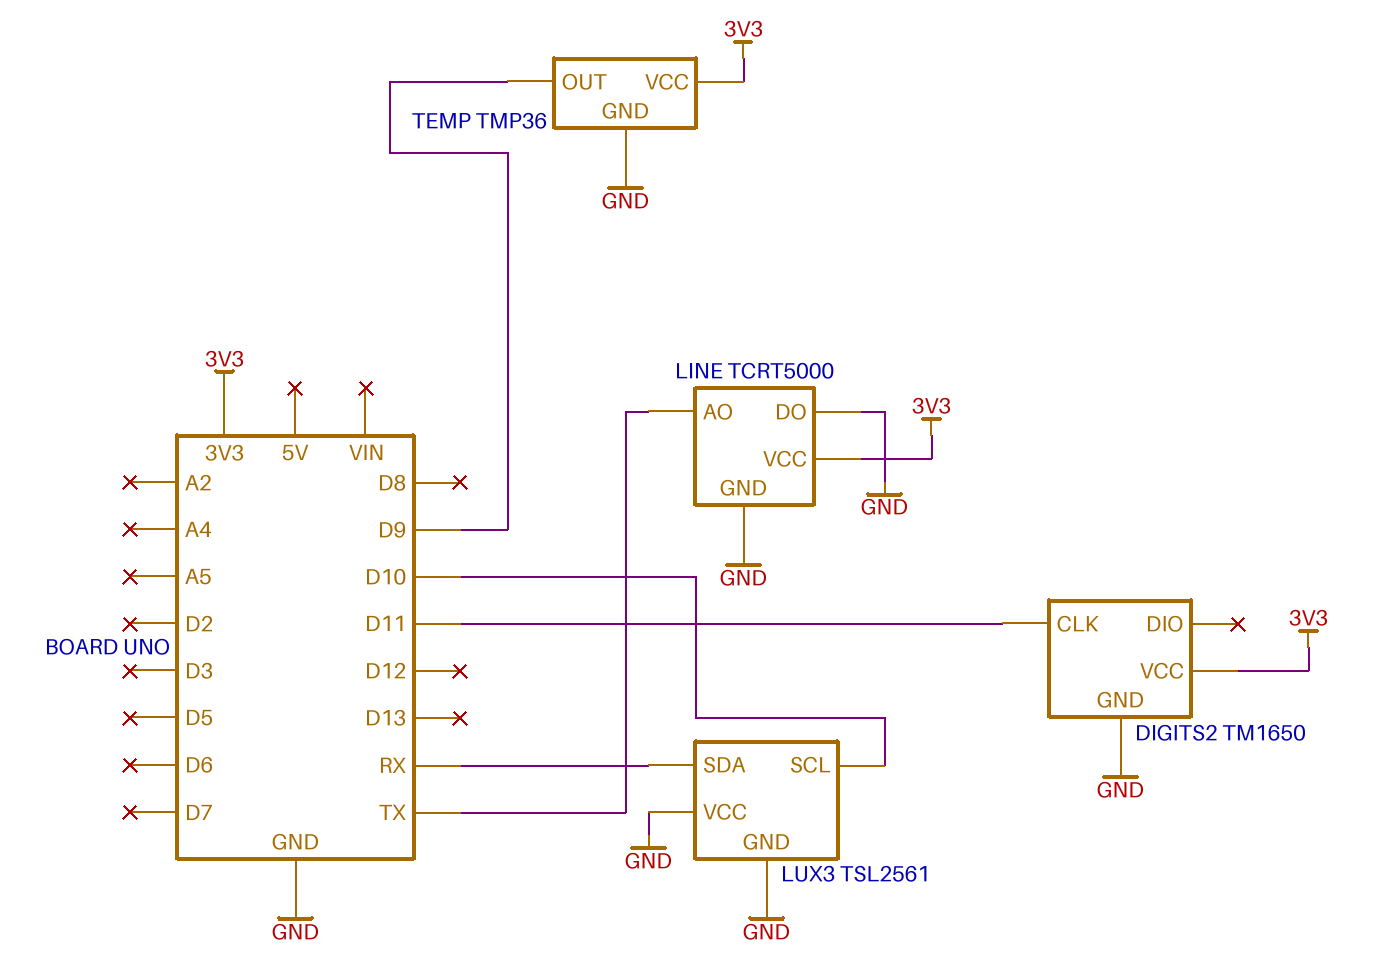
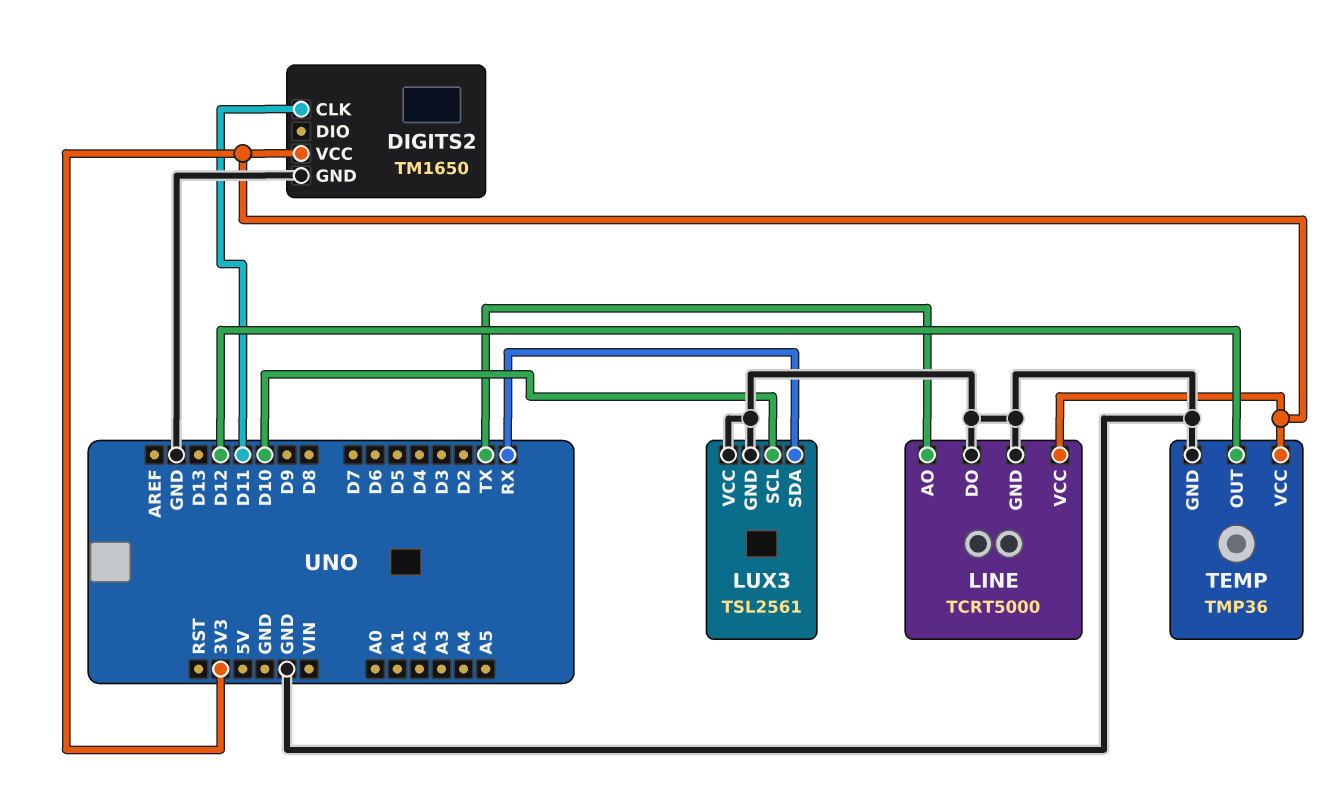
TEMP pin OUT: D9 -> D12

